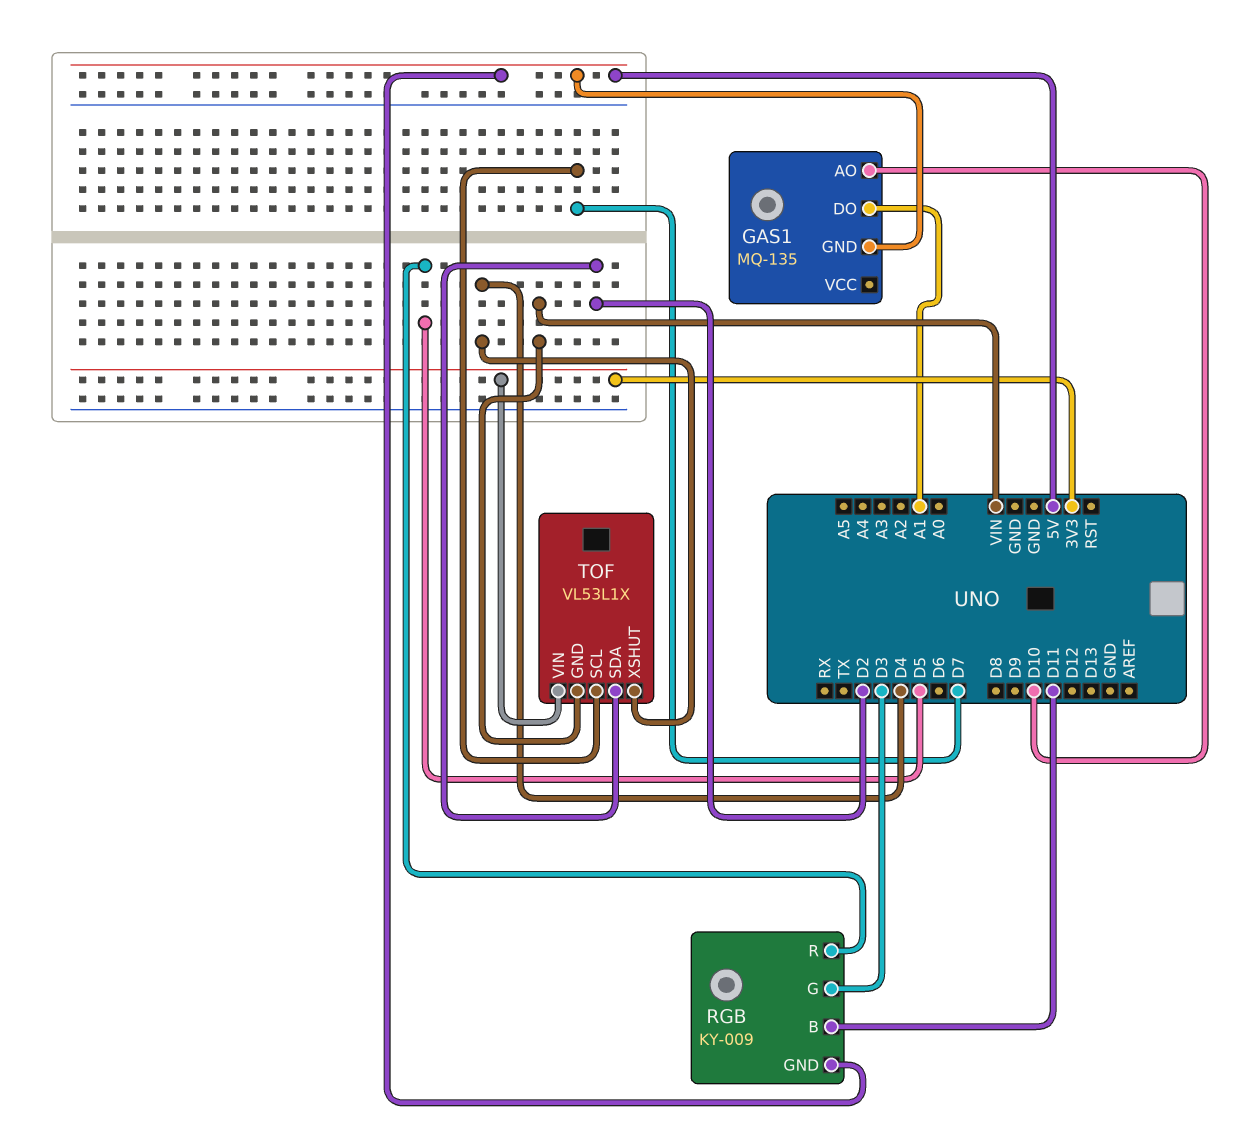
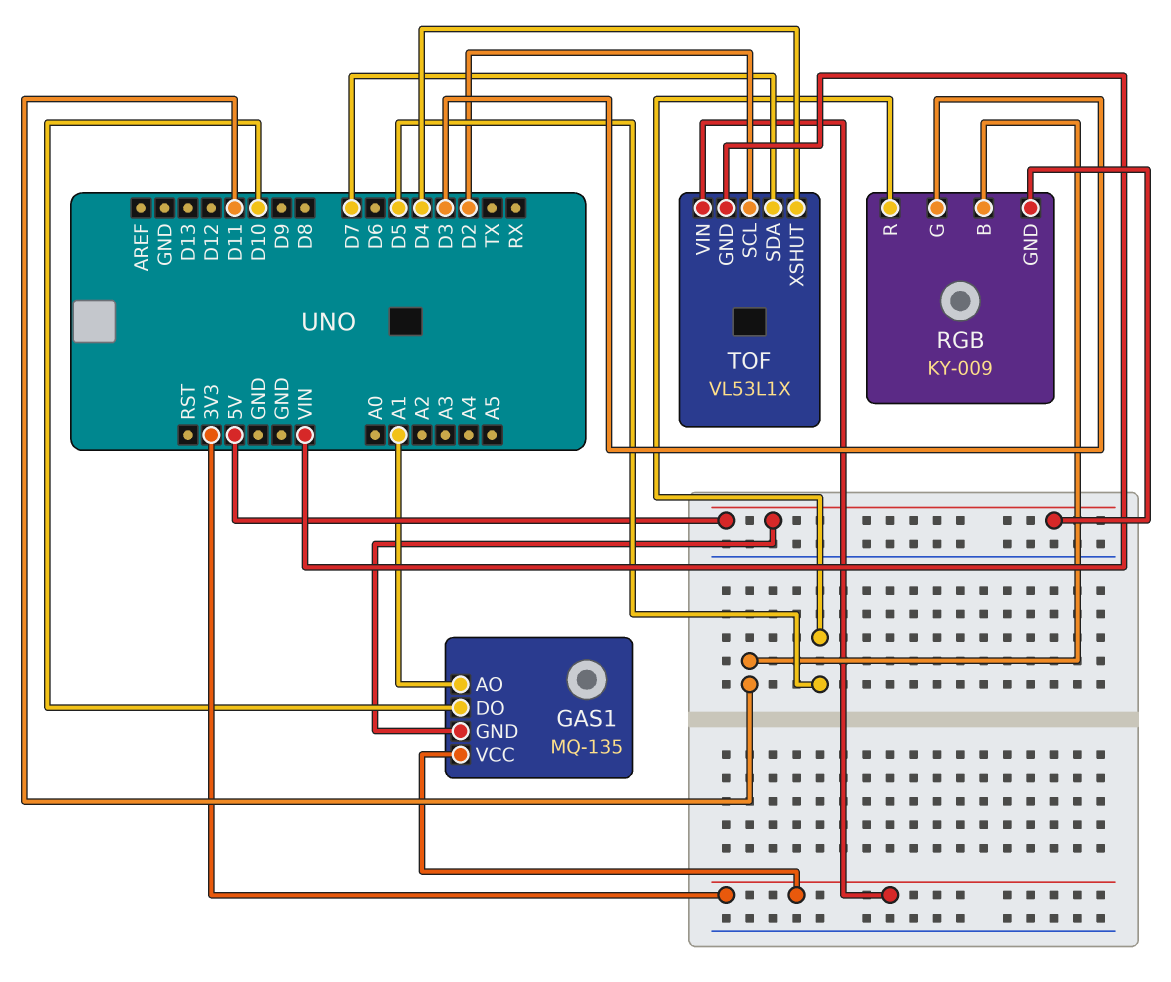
GAS1 pin AO: D10 -> A1
GAS1 pin DO: A1 -> D10
GAS1 pin VCC: none -> 3V3
TOF pin SCL: D7 -> D2
TOF pin SDA: D2 -> D7

